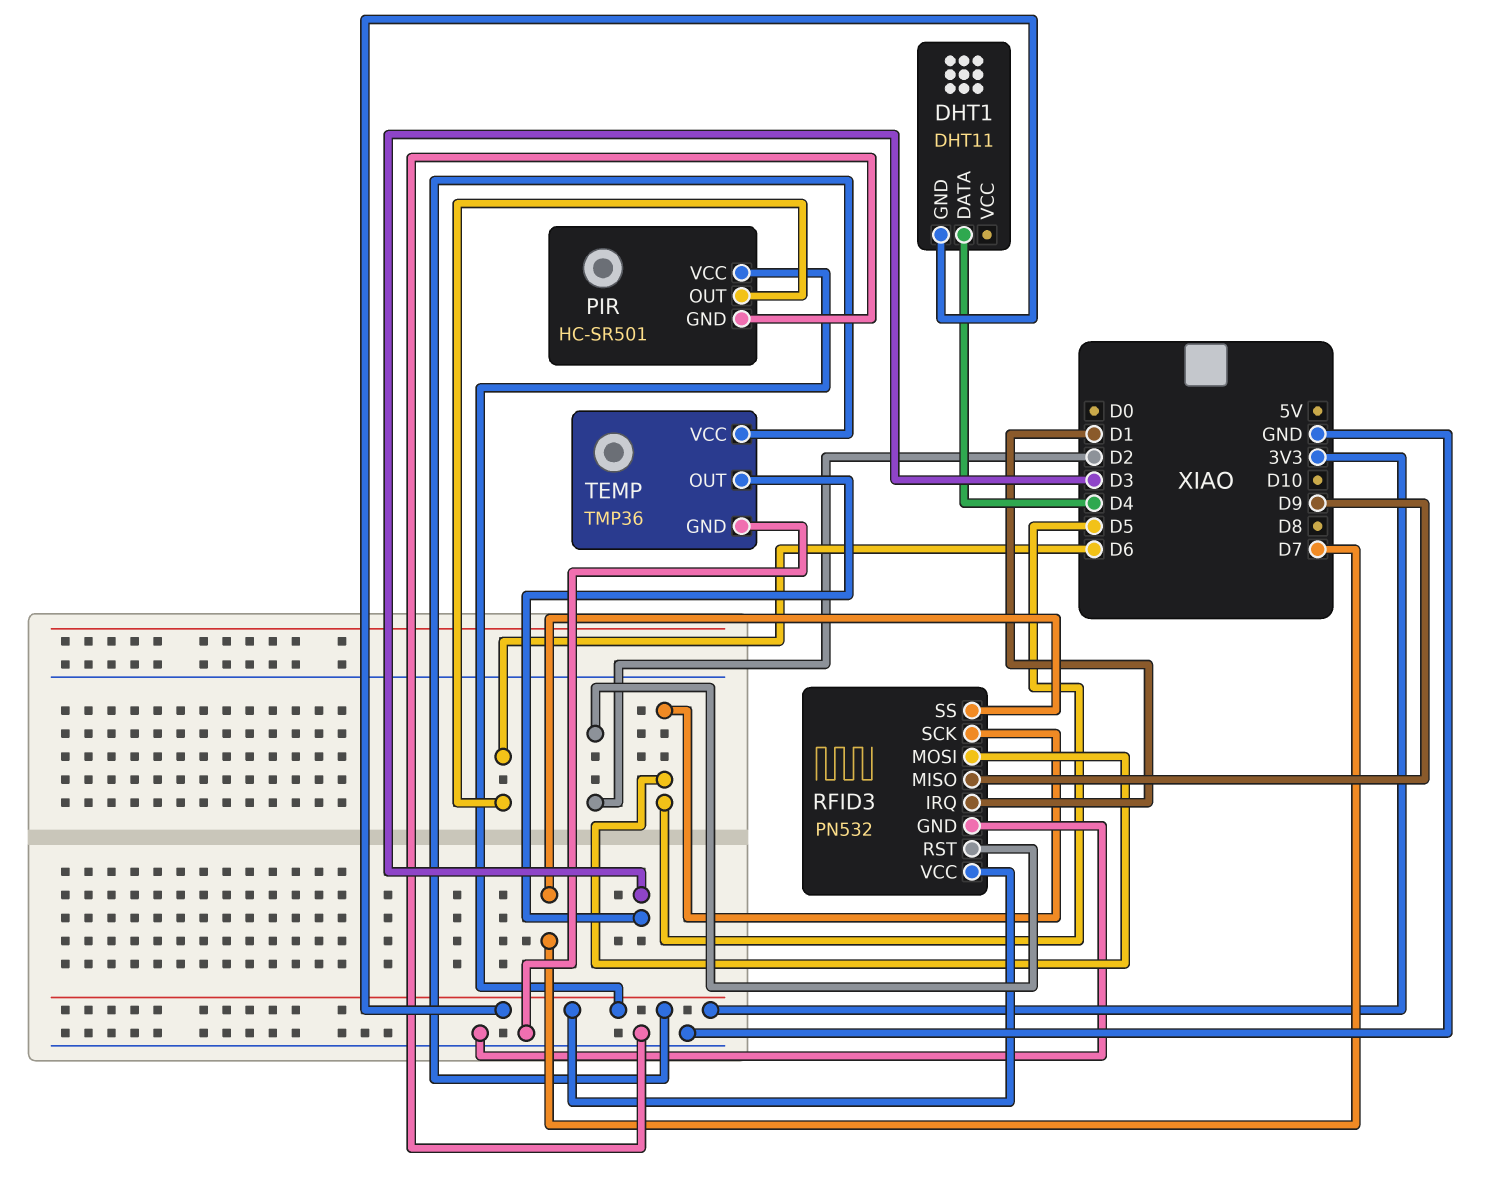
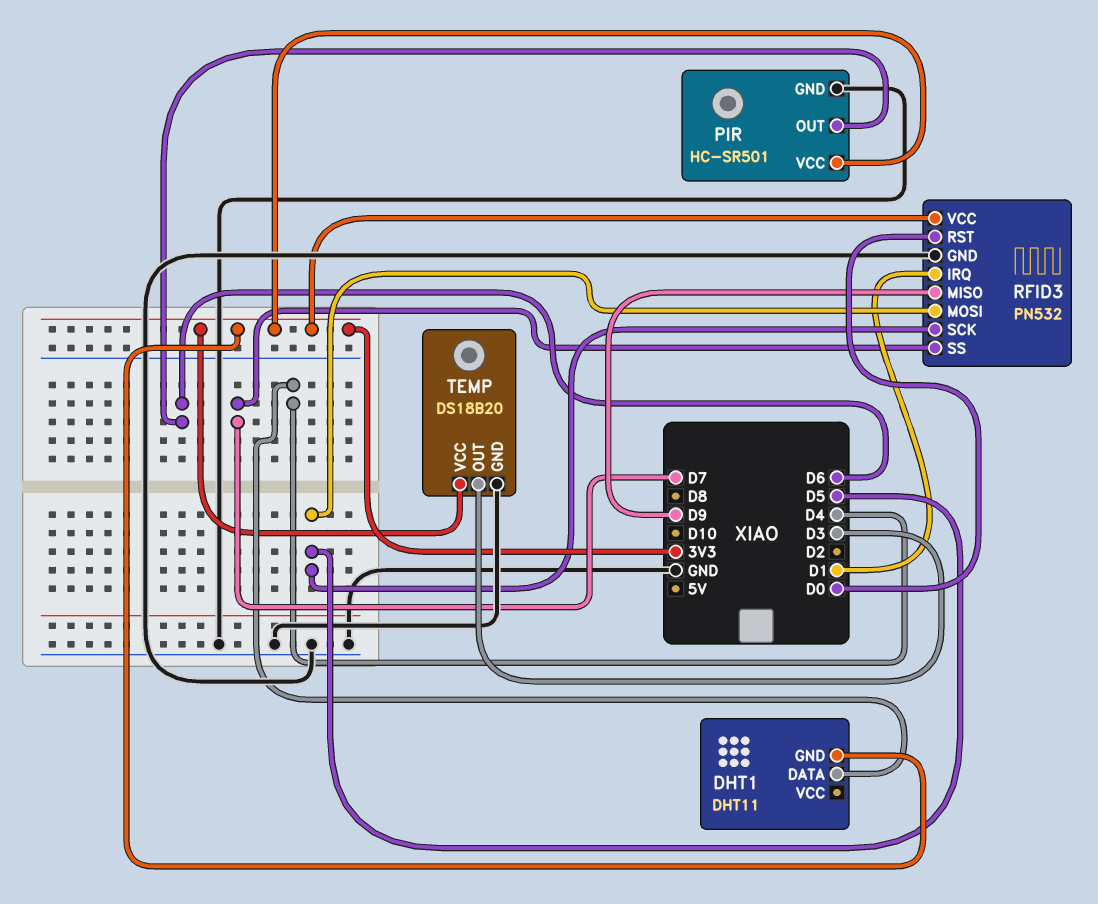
RFID3 pin RST: D2 -> D0
TEMP: TMP36 -> DS18B20

